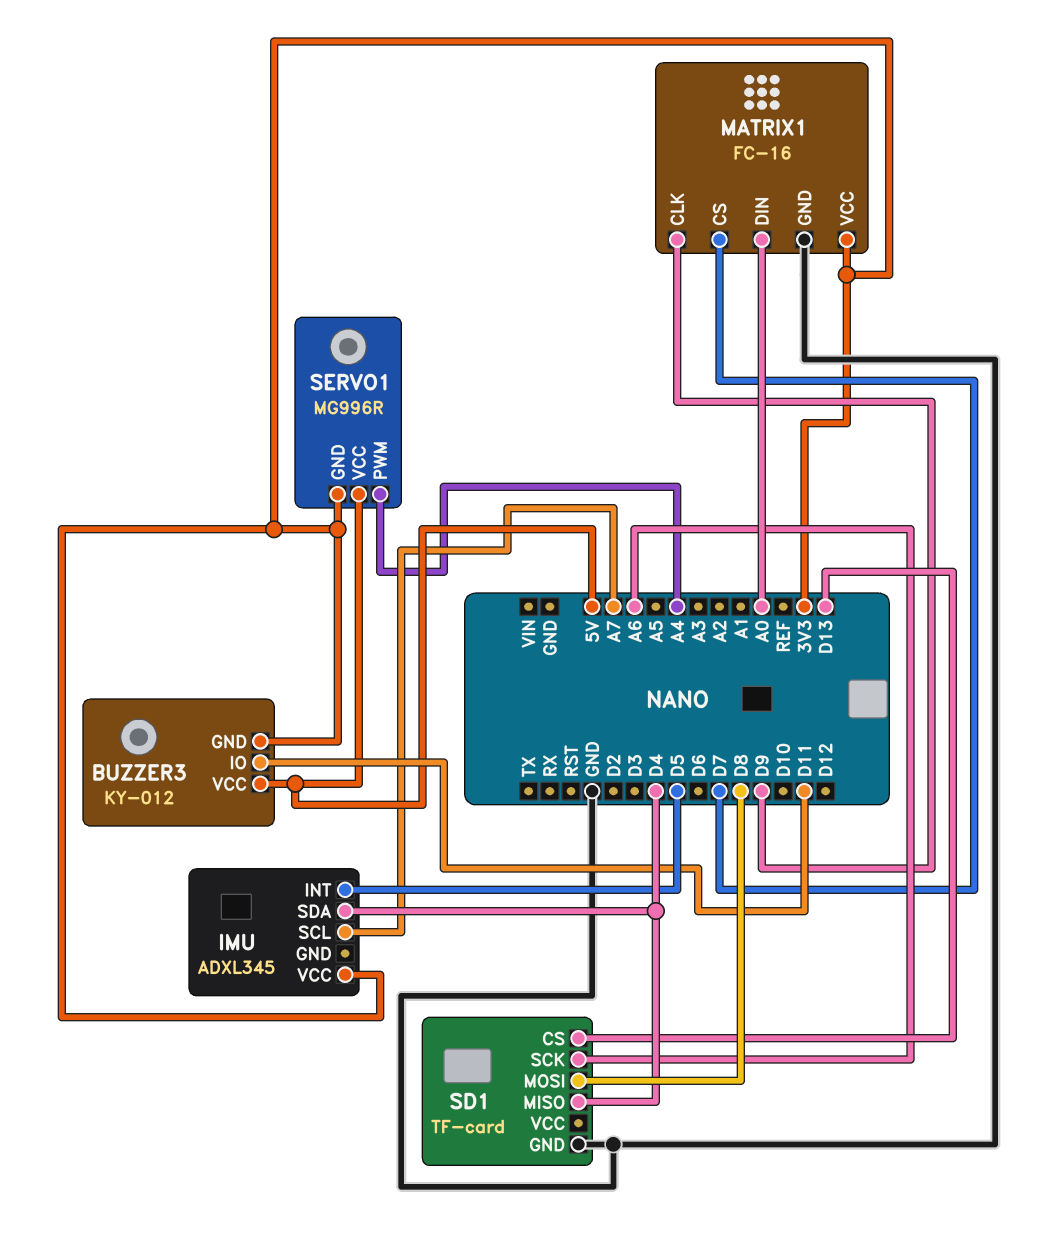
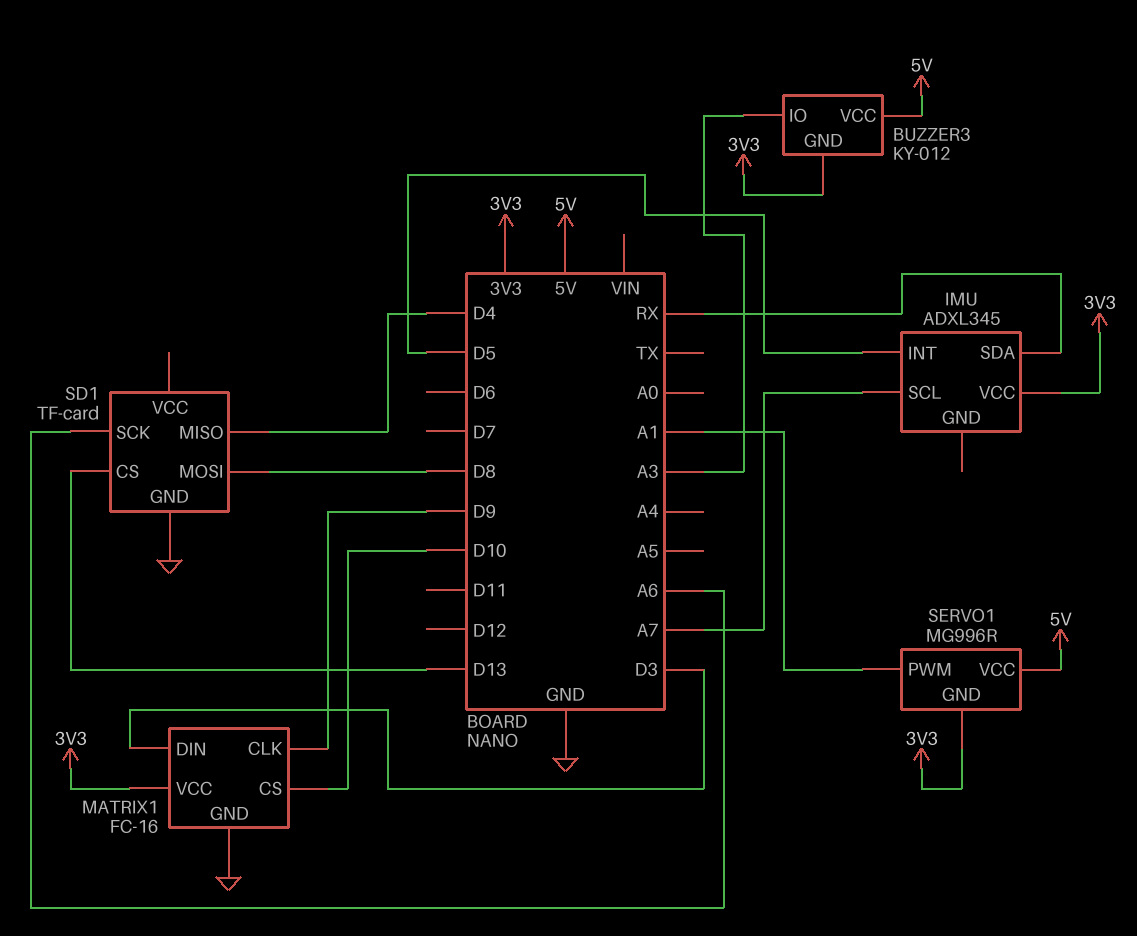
BUZZER3 pin IO: D11 -> A3
IMU pin SDA: D4 -> RX
MATRIX1 pin CS: D7 -> D10
MATRIX1 pin DIN: A0 -> D3
SERVO1 pin PWM: A4 -> A1

